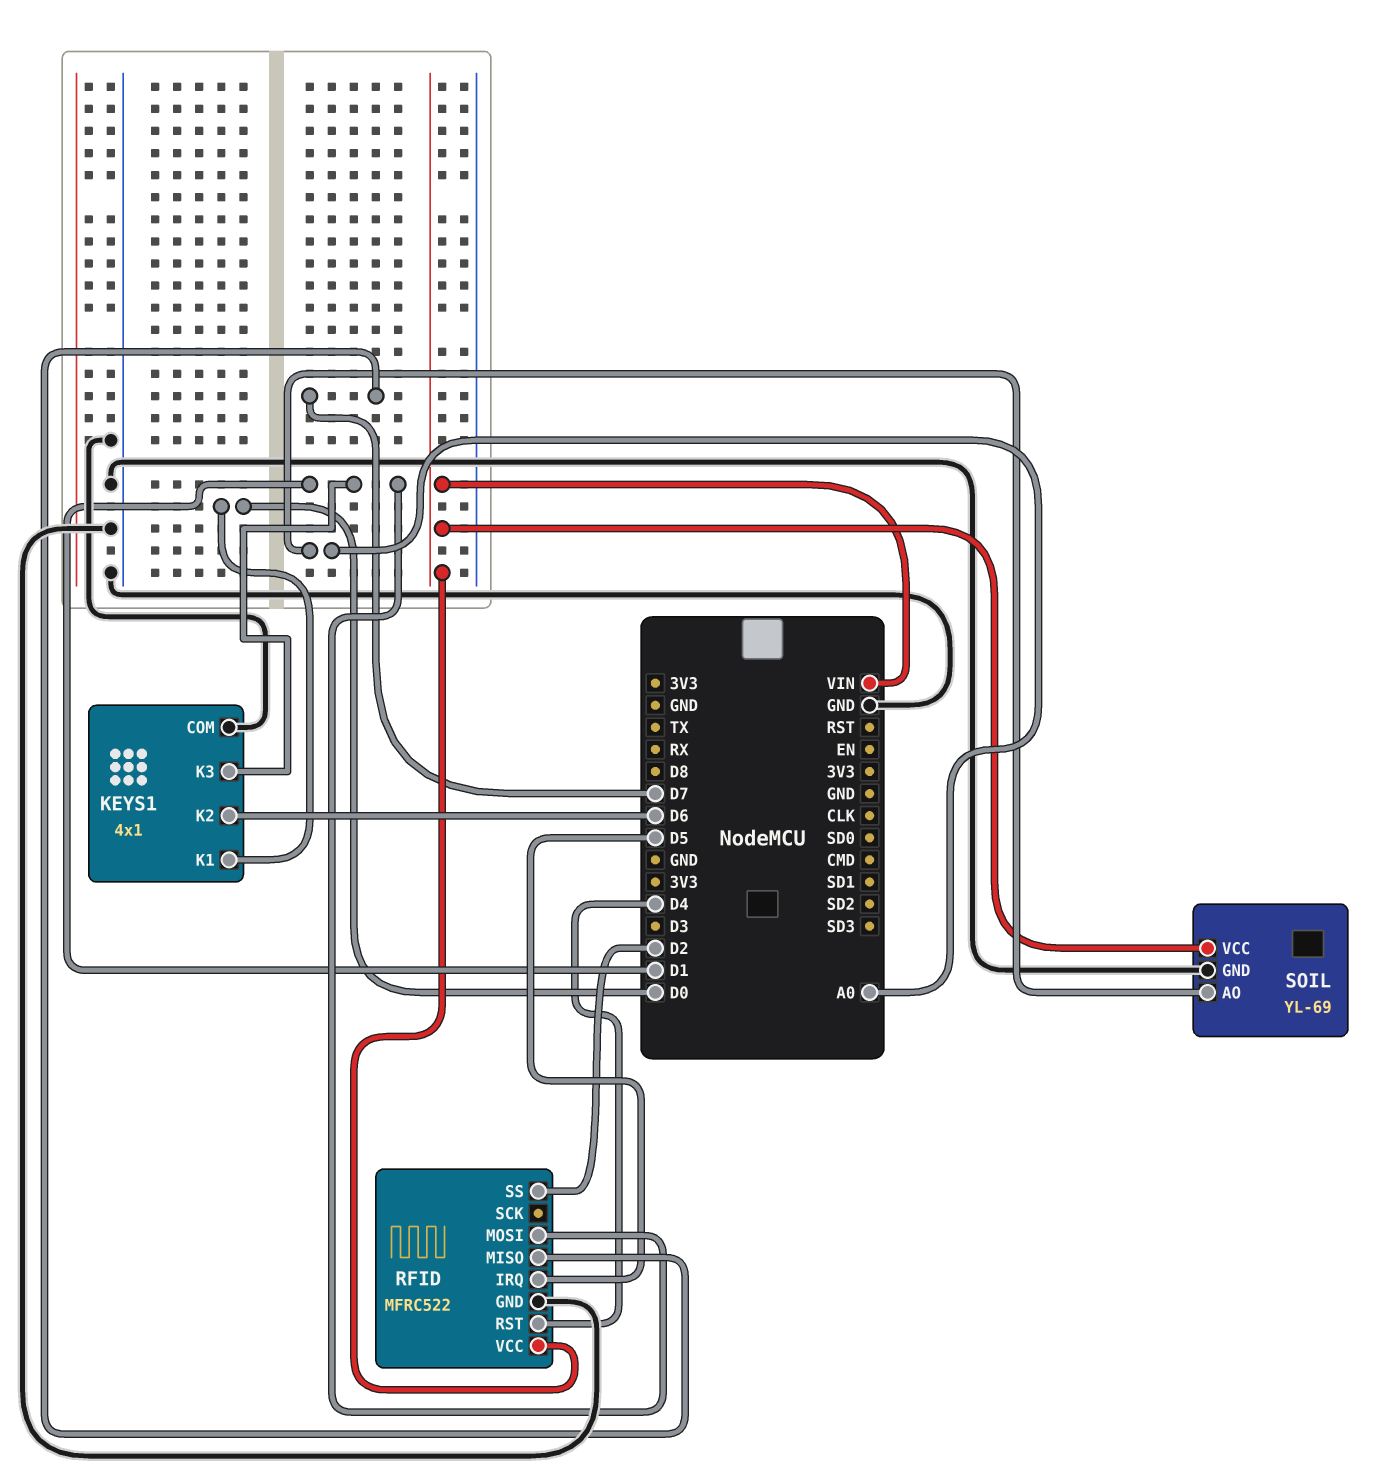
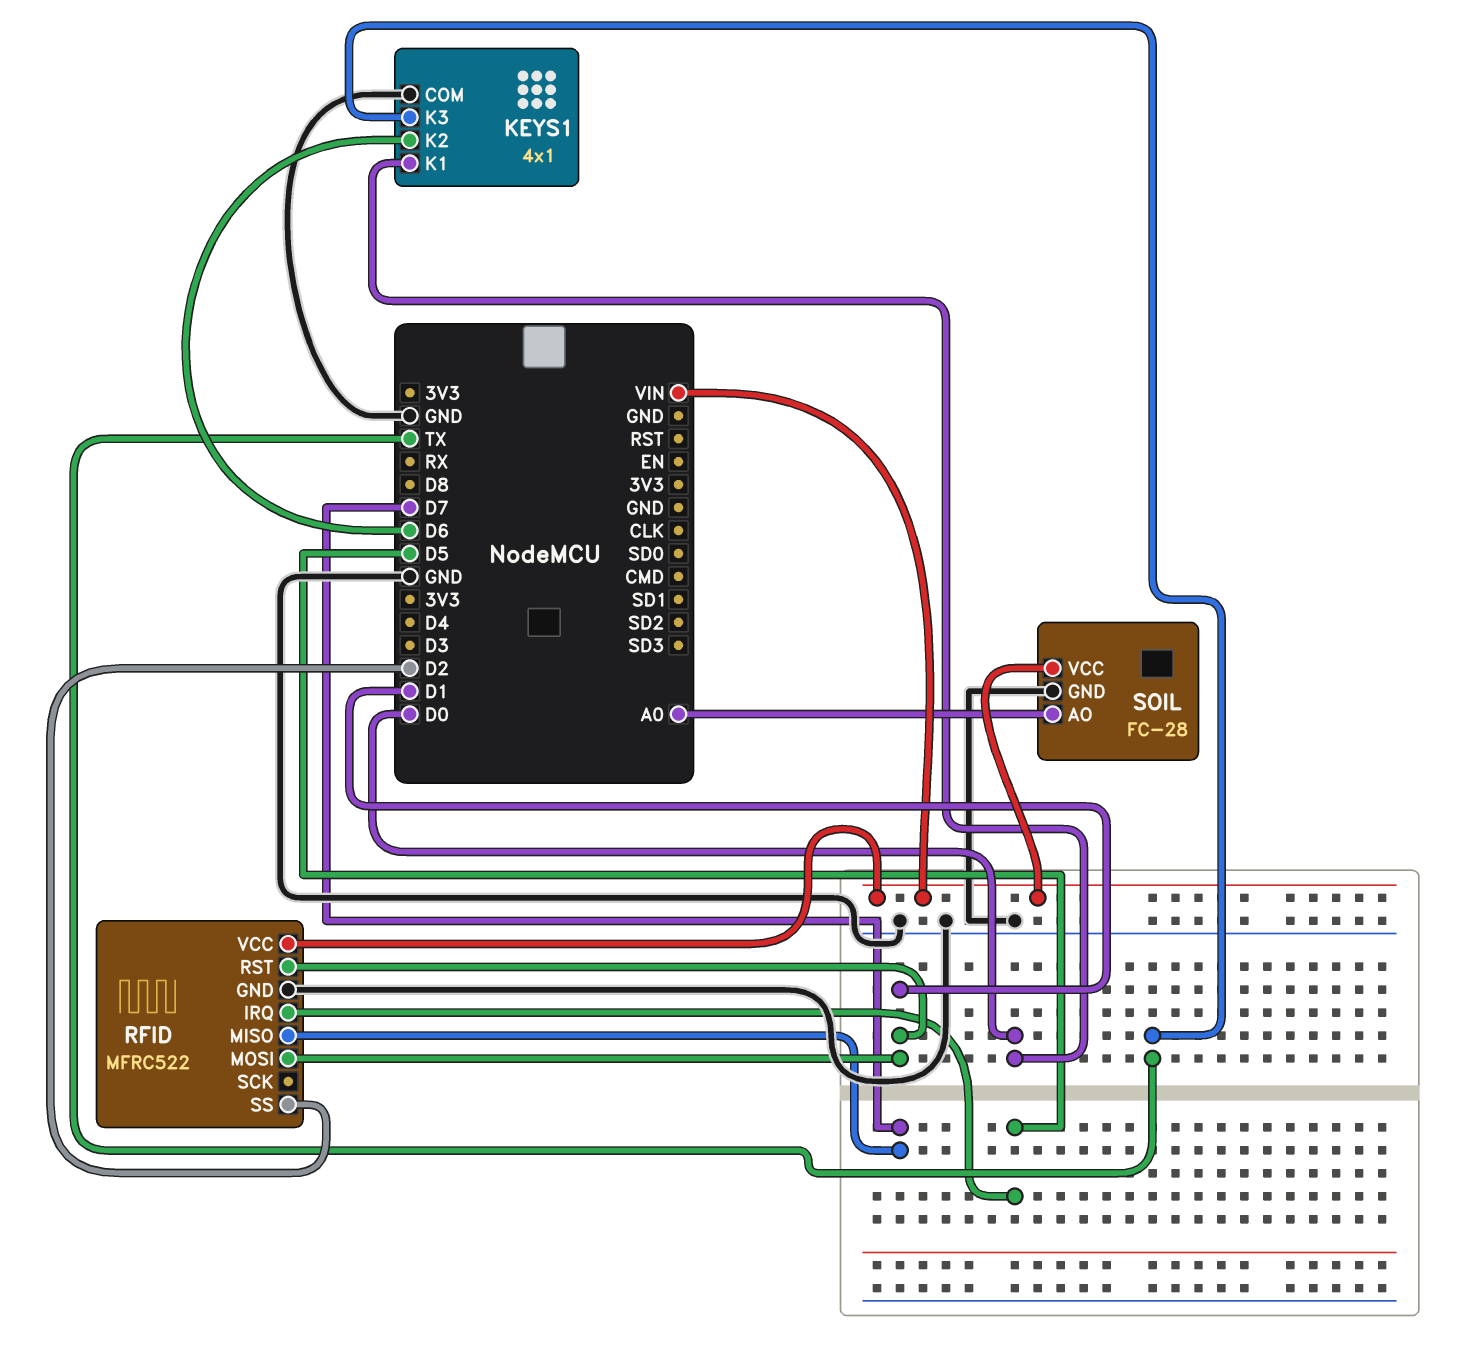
KEYS1 pin K3: D1 -> TX
RFID pin RST: D4 -> D1
SOIL: YL-69 -> FC-28

